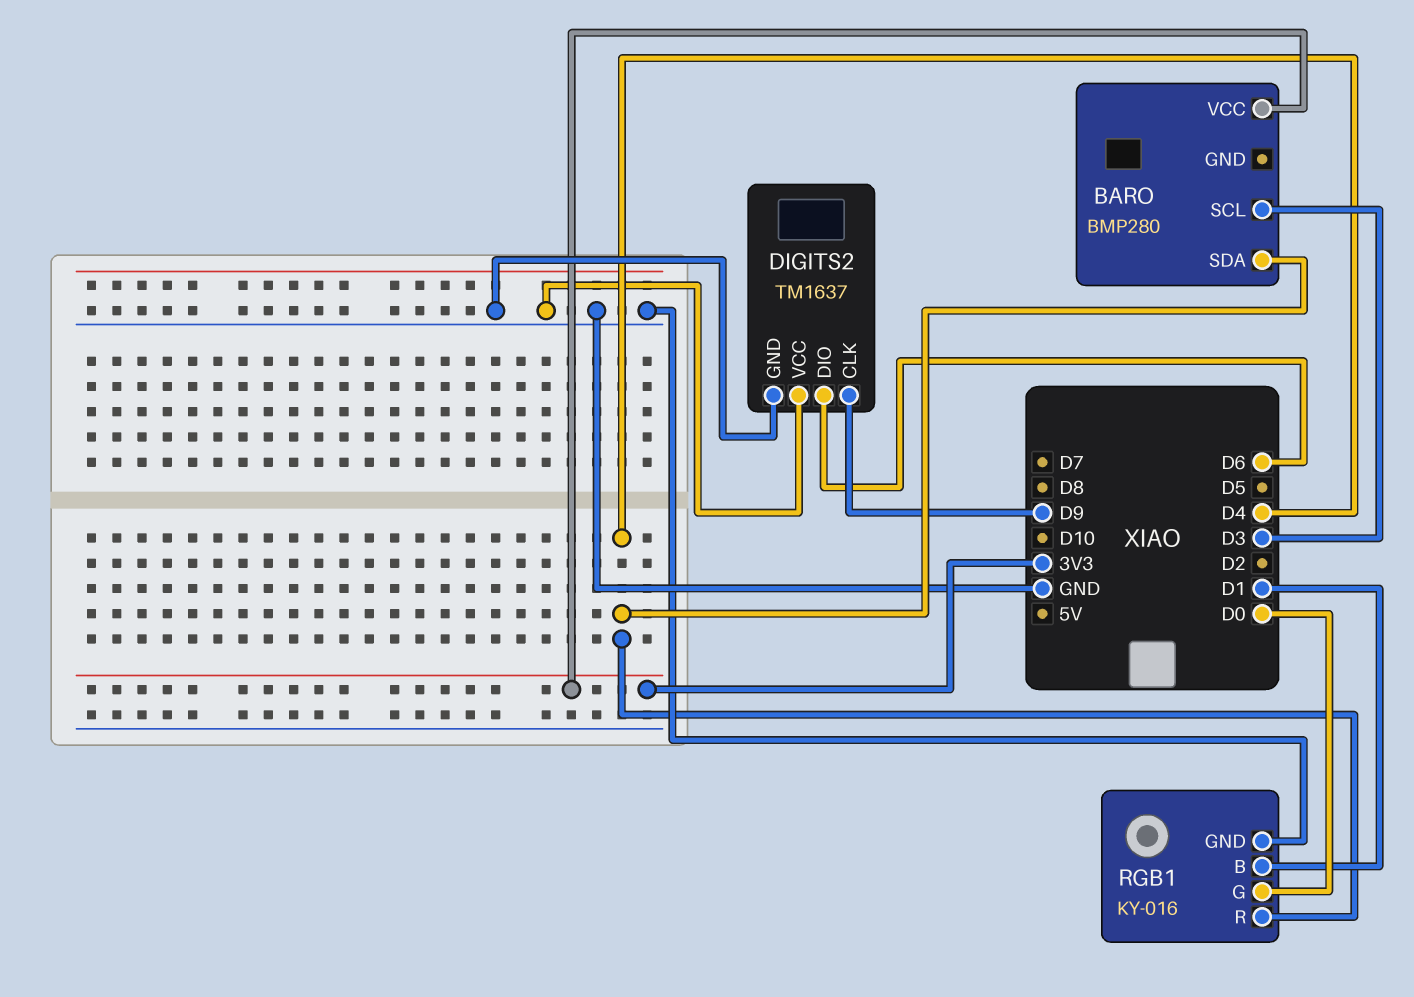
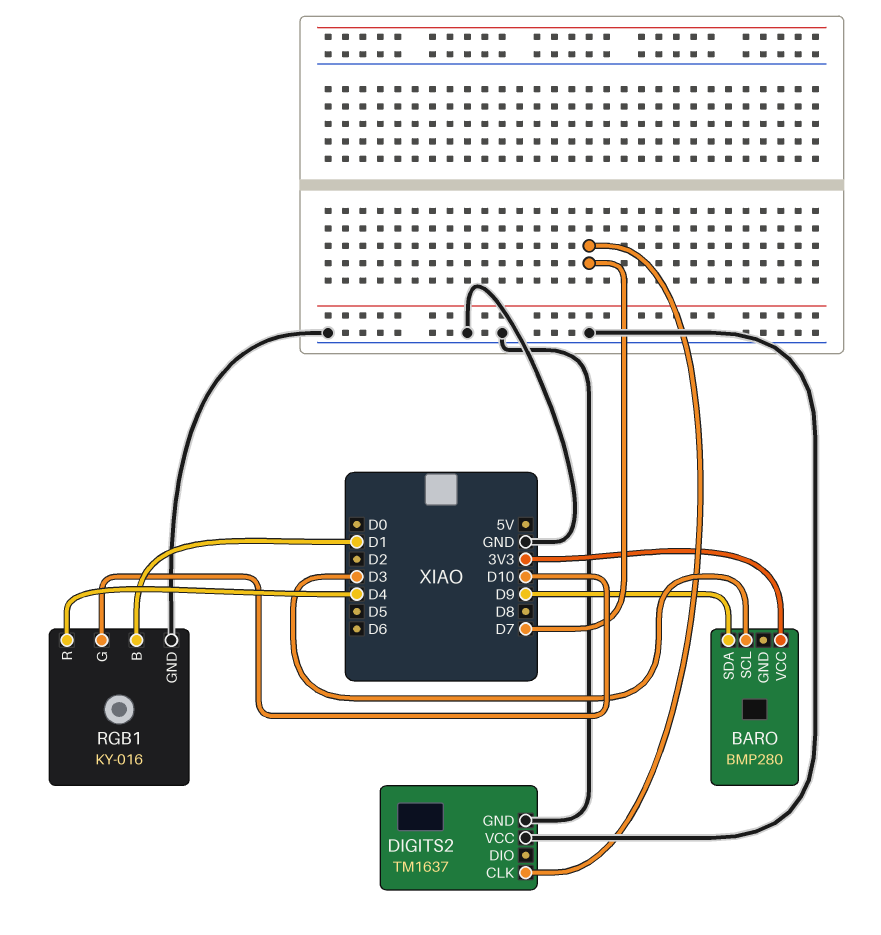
BARO pin SDA: D4 -> D9
DIGITS2 pin CLK: D9 -> D7
DIGITS2 pin DIO: D6 -> none
RGB1 pin G: D0 -> D10

